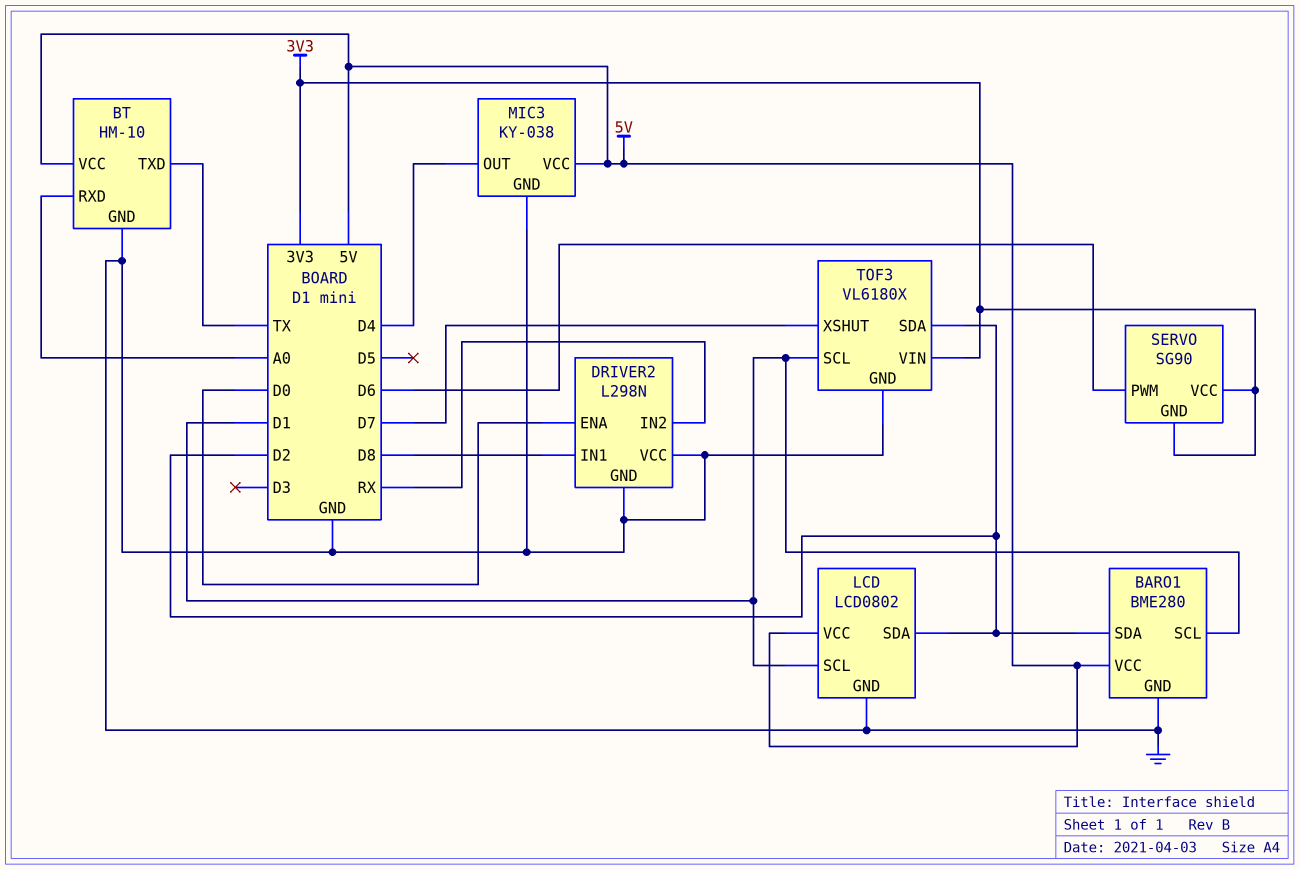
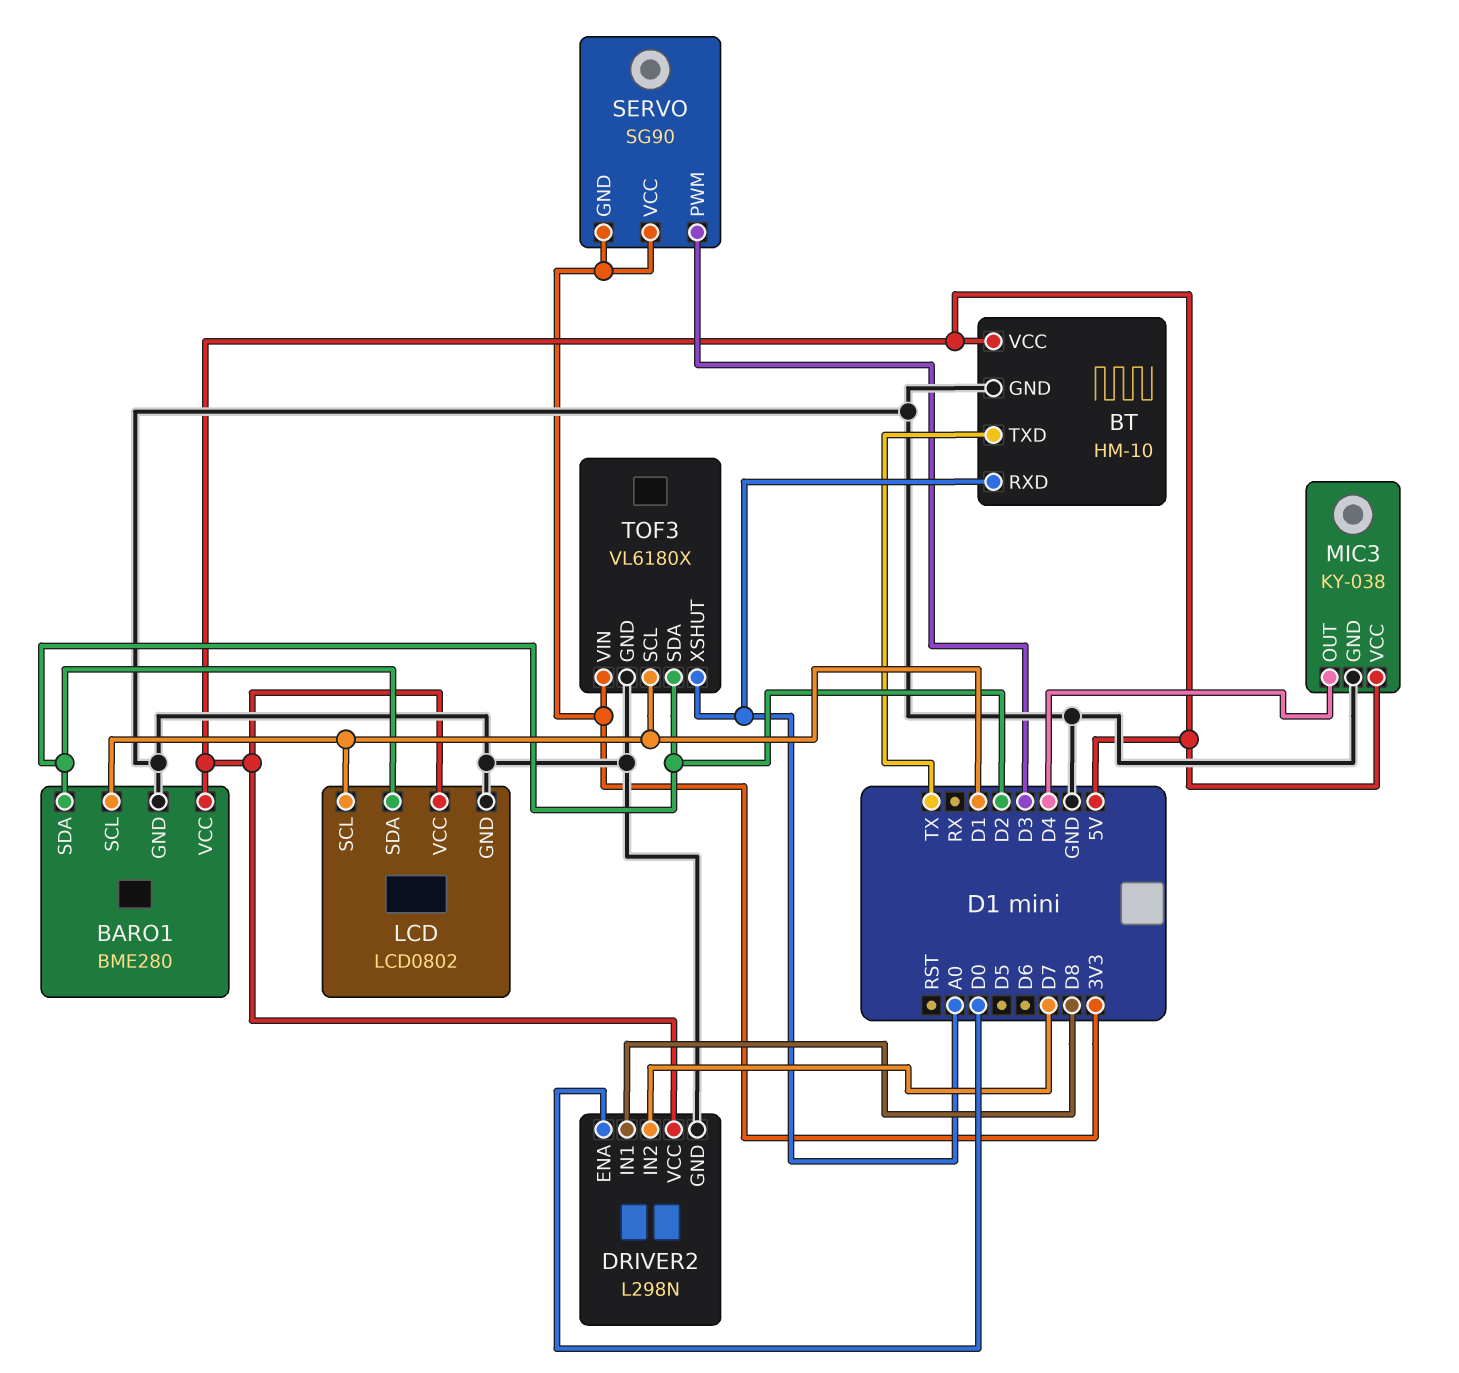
DRIVER2 pin IN2: RX -> D7
DRIVER2 pin VCC: GND -> 5V
SERVO pin PWM: D6 -> D3
TOF3 pin XSHUT: D7 -> A0

